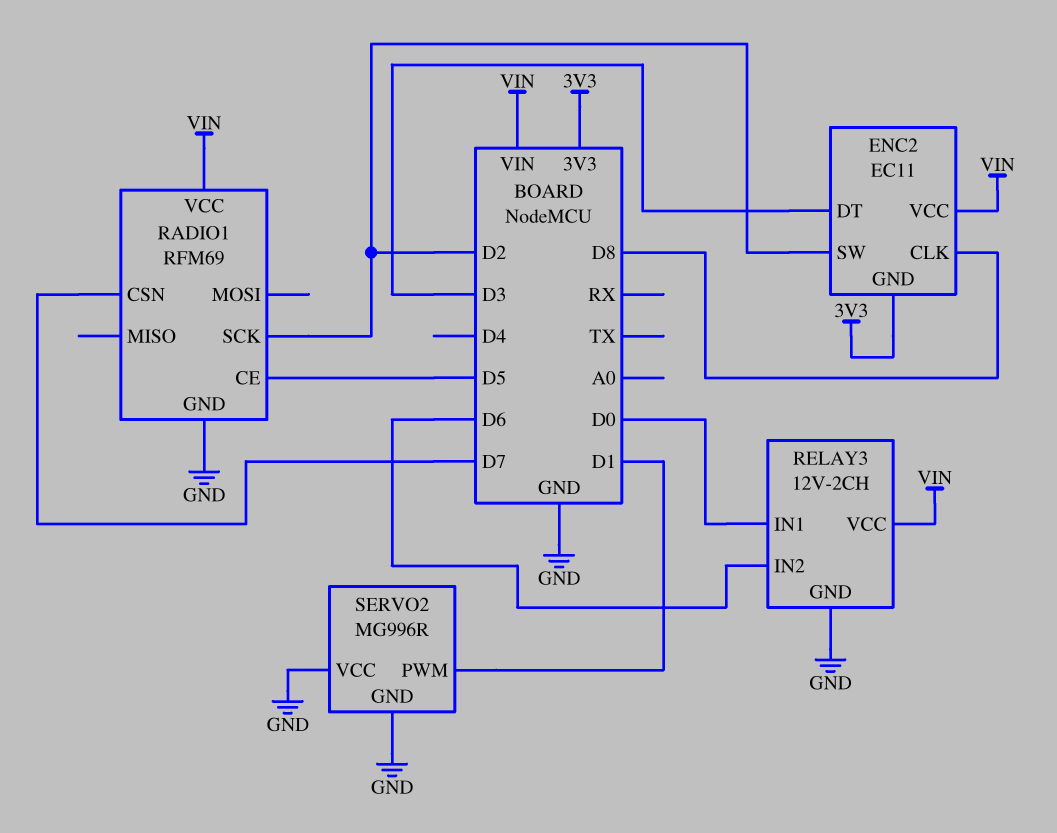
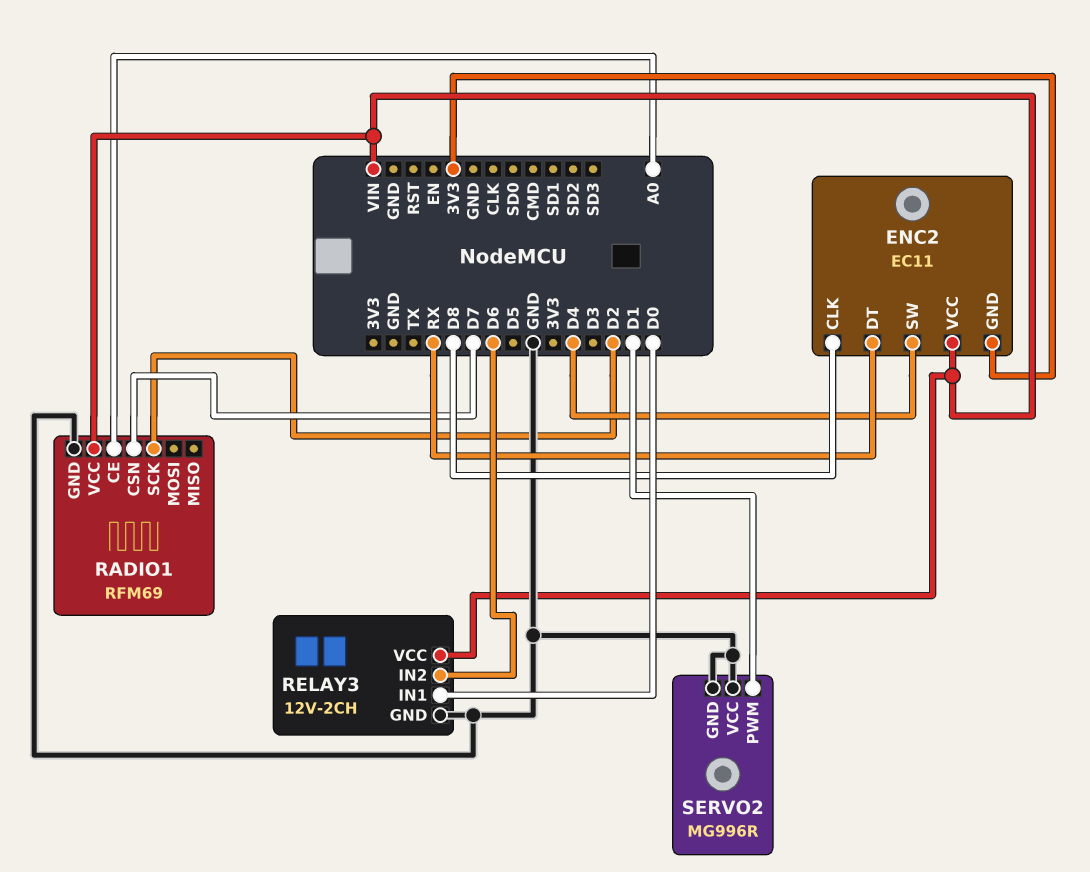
ENC2 pin DT: D3 -> RX
ENC2 pin SW: D2 -> D4
RADIO1 pin CE: D5 -> A0

